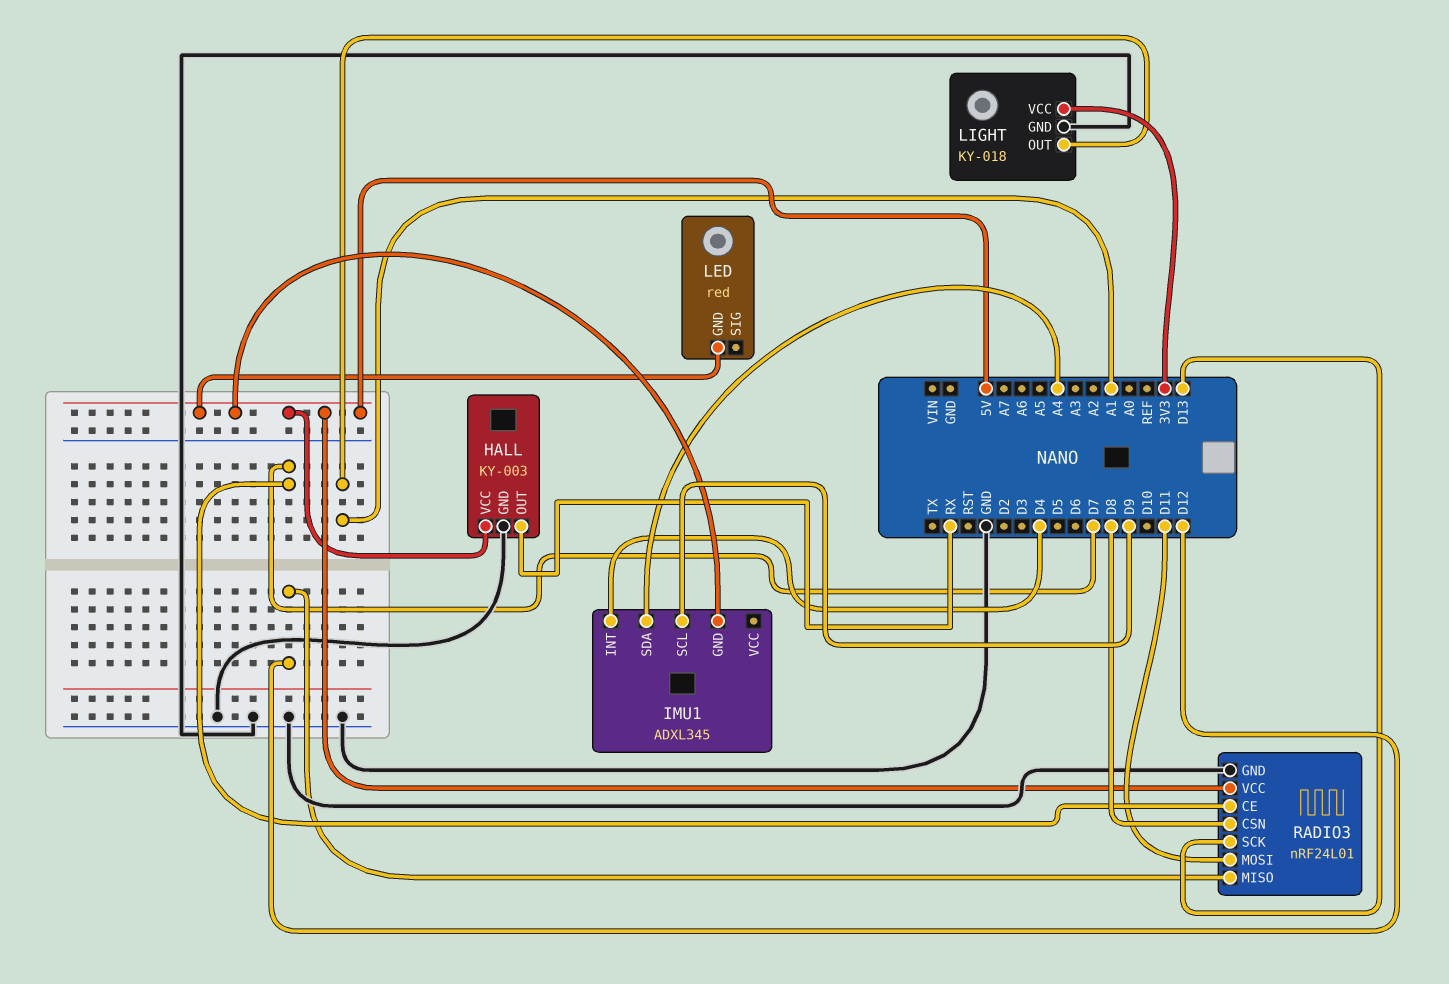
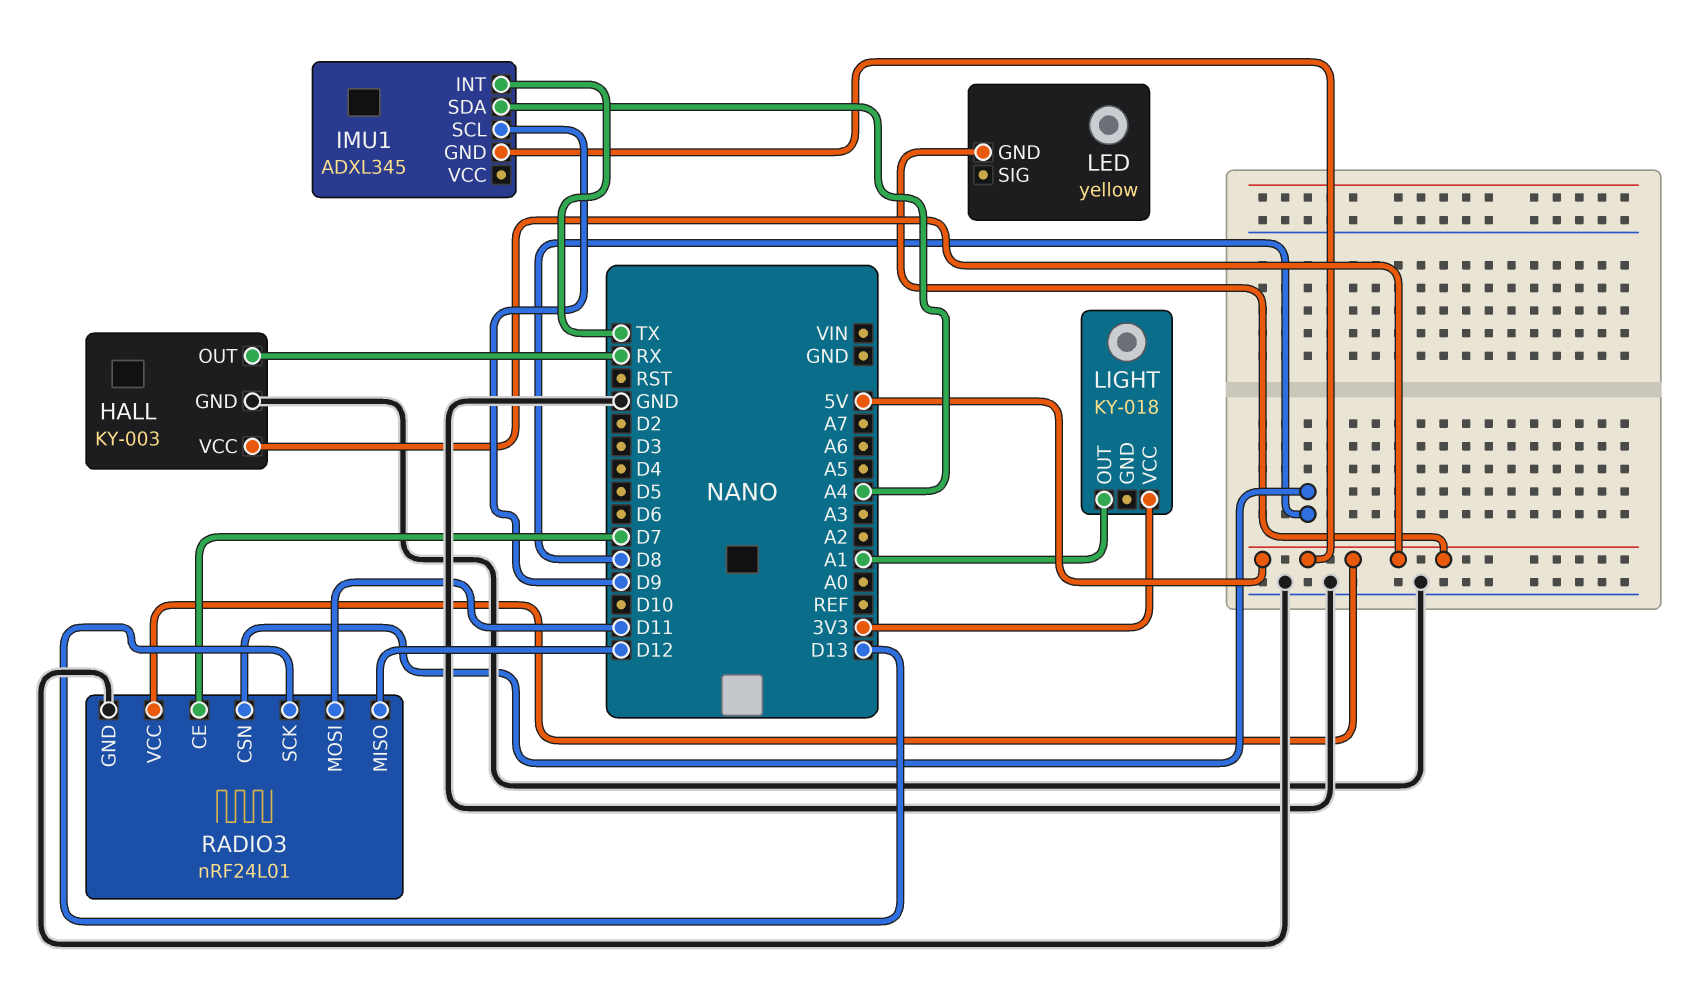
IMU1 pin INT: D4 -> TX
LED: red -> yellow
LIGHT pin GND: GND -> none

